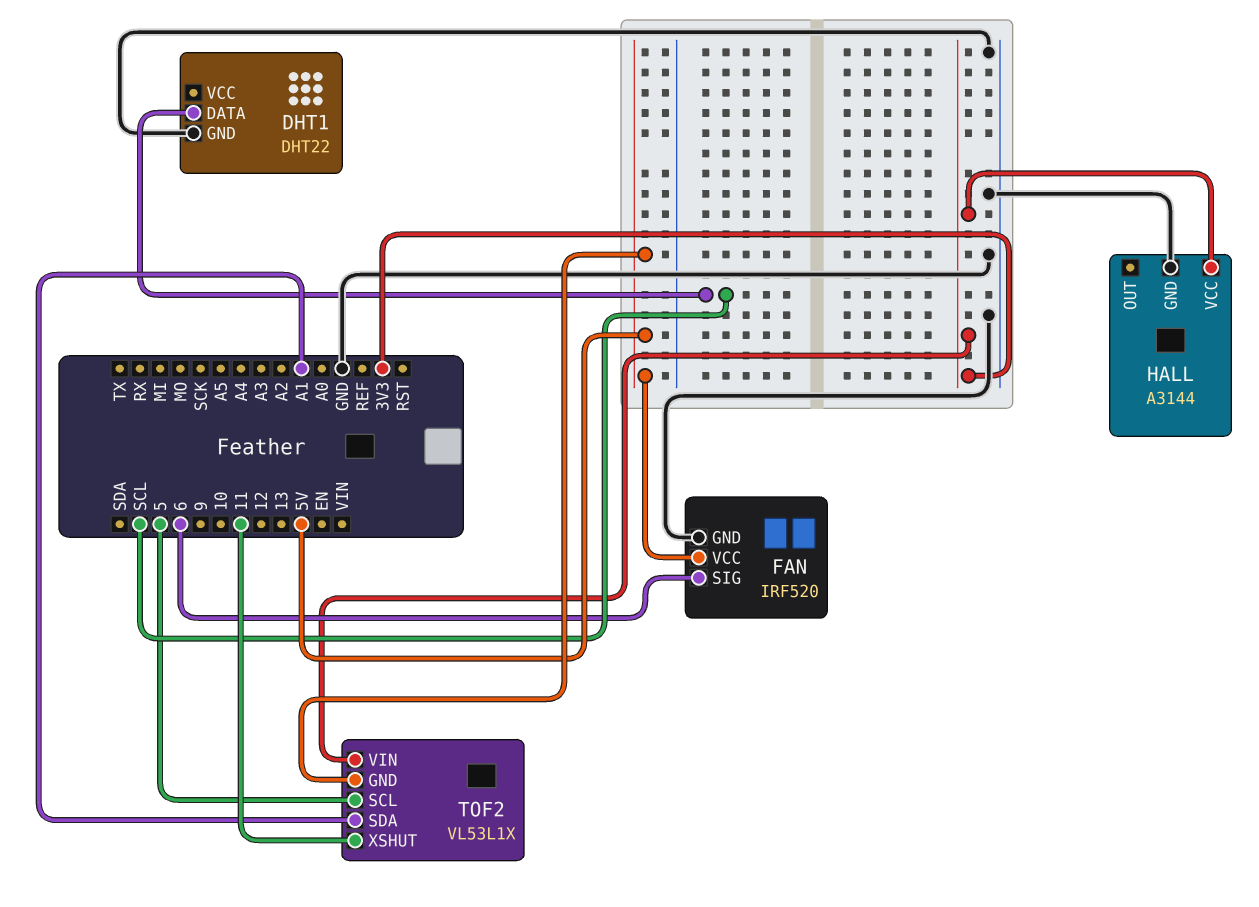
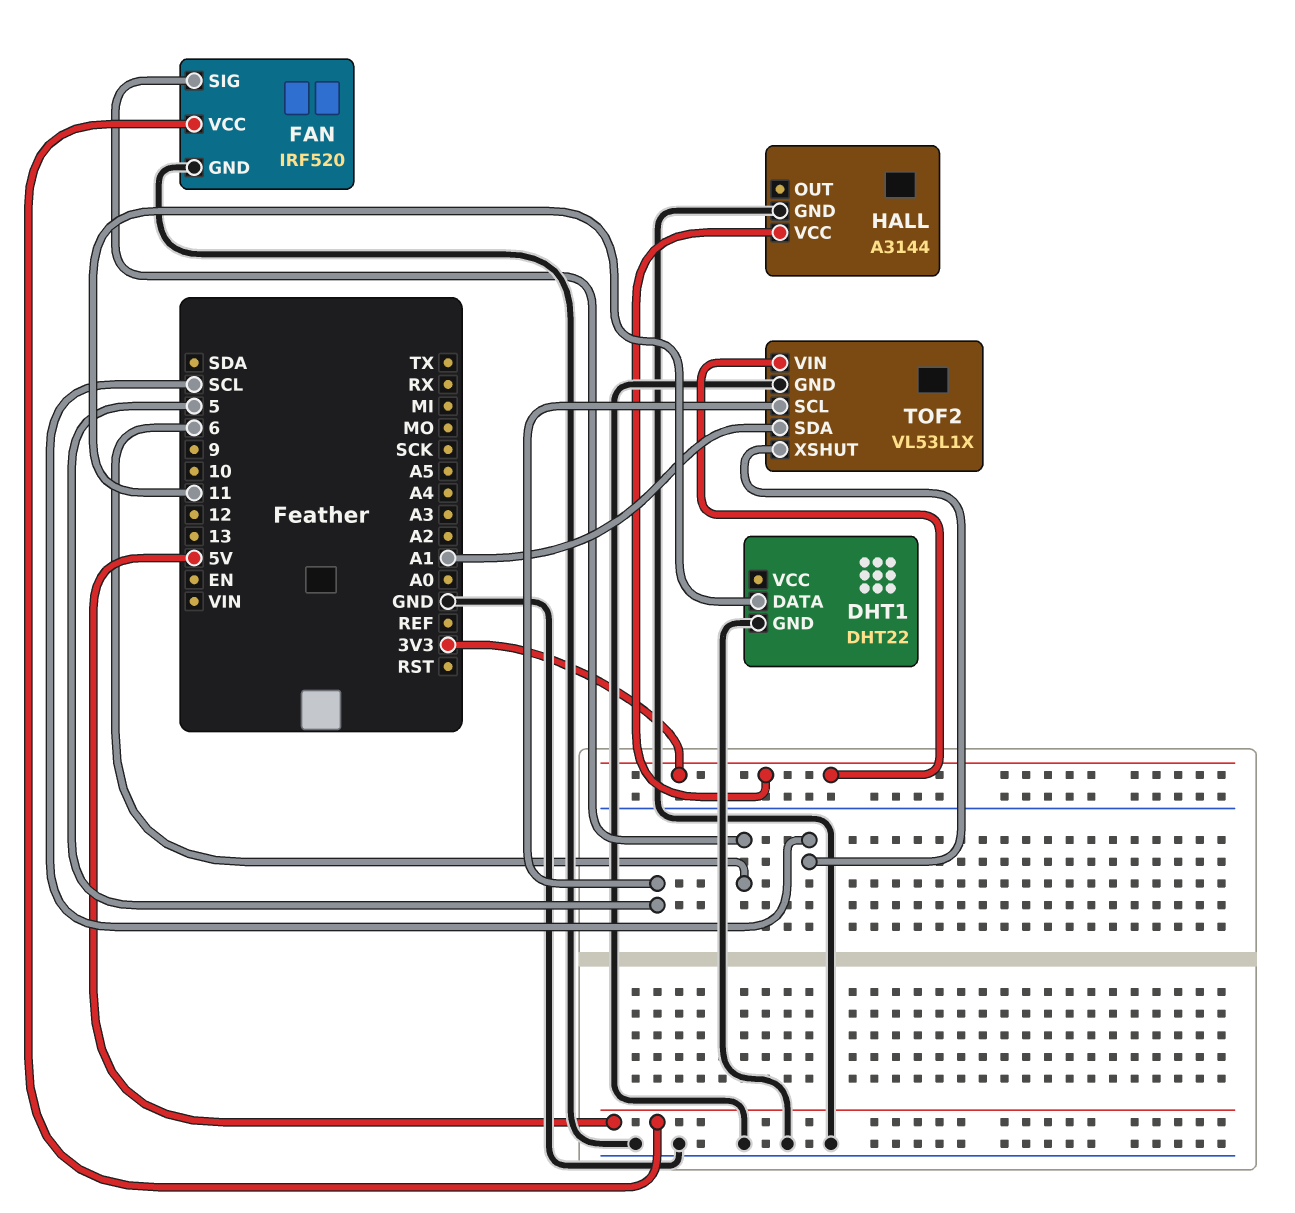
DHT1 pin DATA: SCL -> 11
TOF2 pin GND: 5V -> GND
TOF2 pin XSHUT: 11 -> SCL

